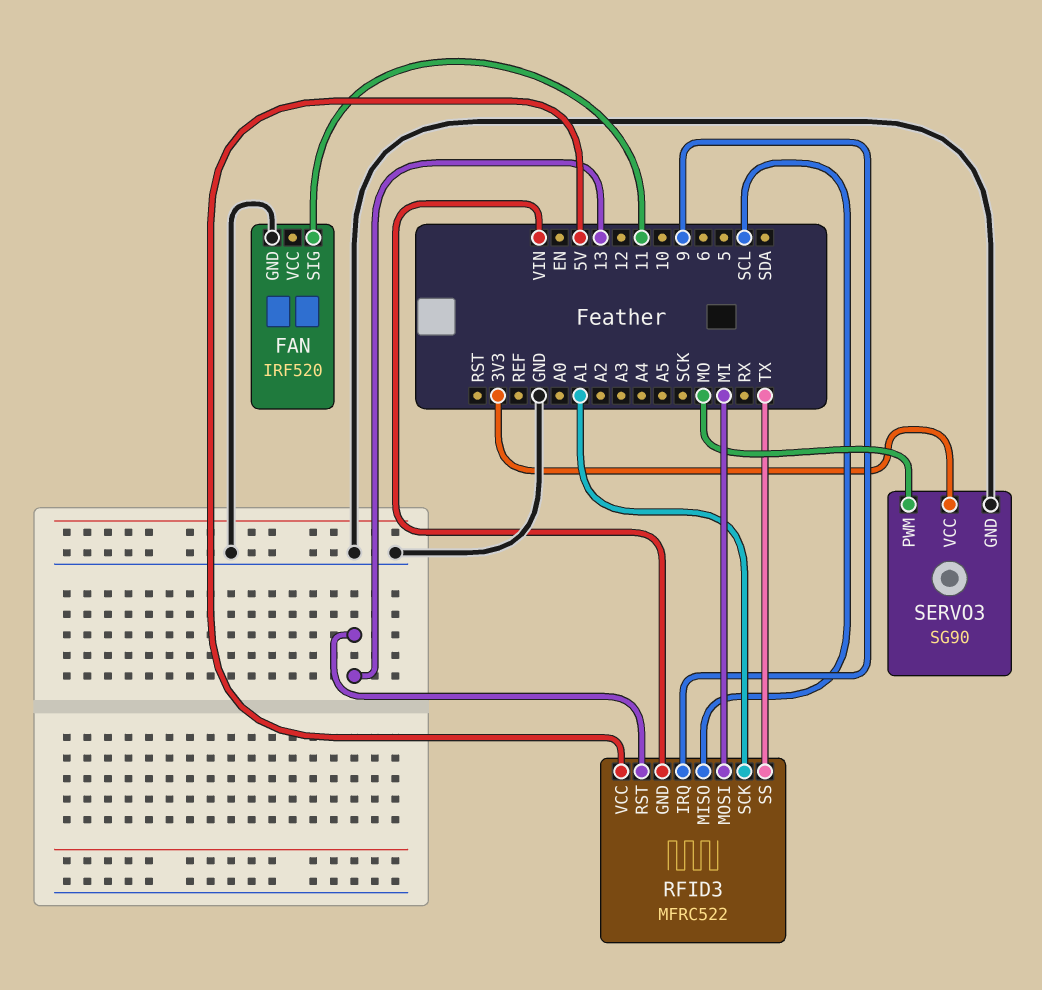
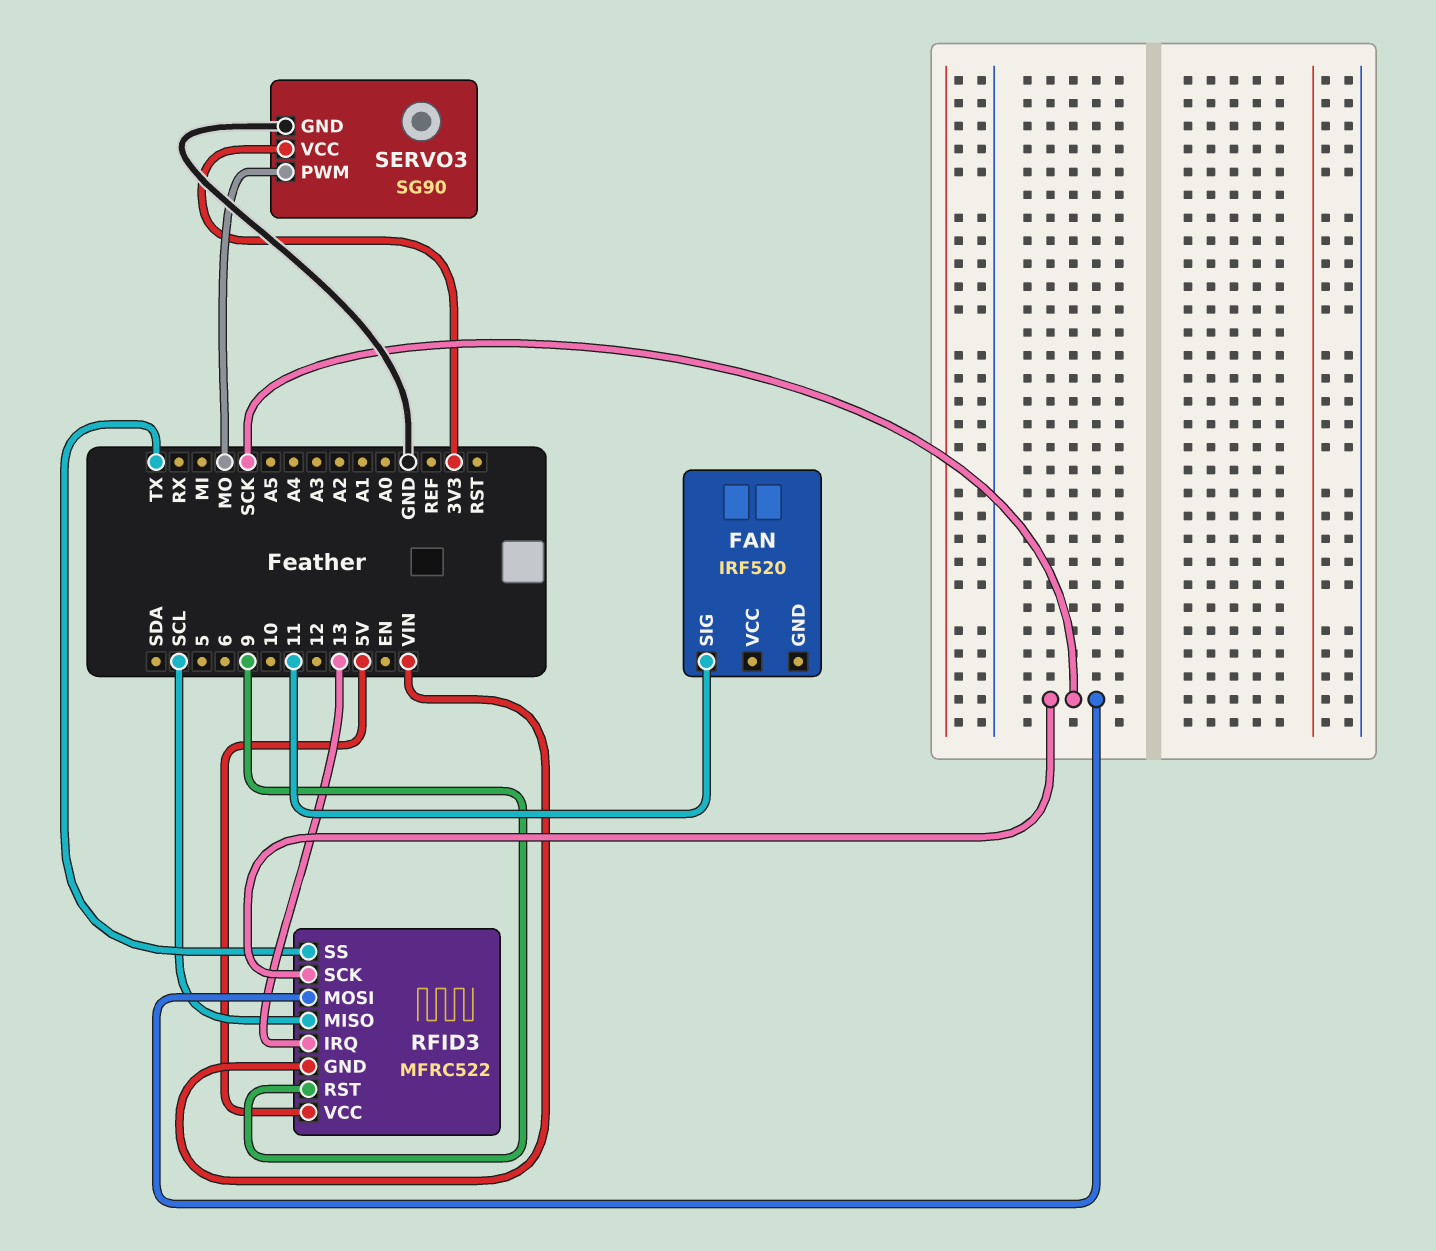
FAN pin GND: GND -> none
RFID3 pin IRQ: 9 -> 13
RFID3 pin MOSI: MI -> SCK
RFID3 pin RST: 13 -> 9
RFID3 pin SCK: A1 -> SCK

